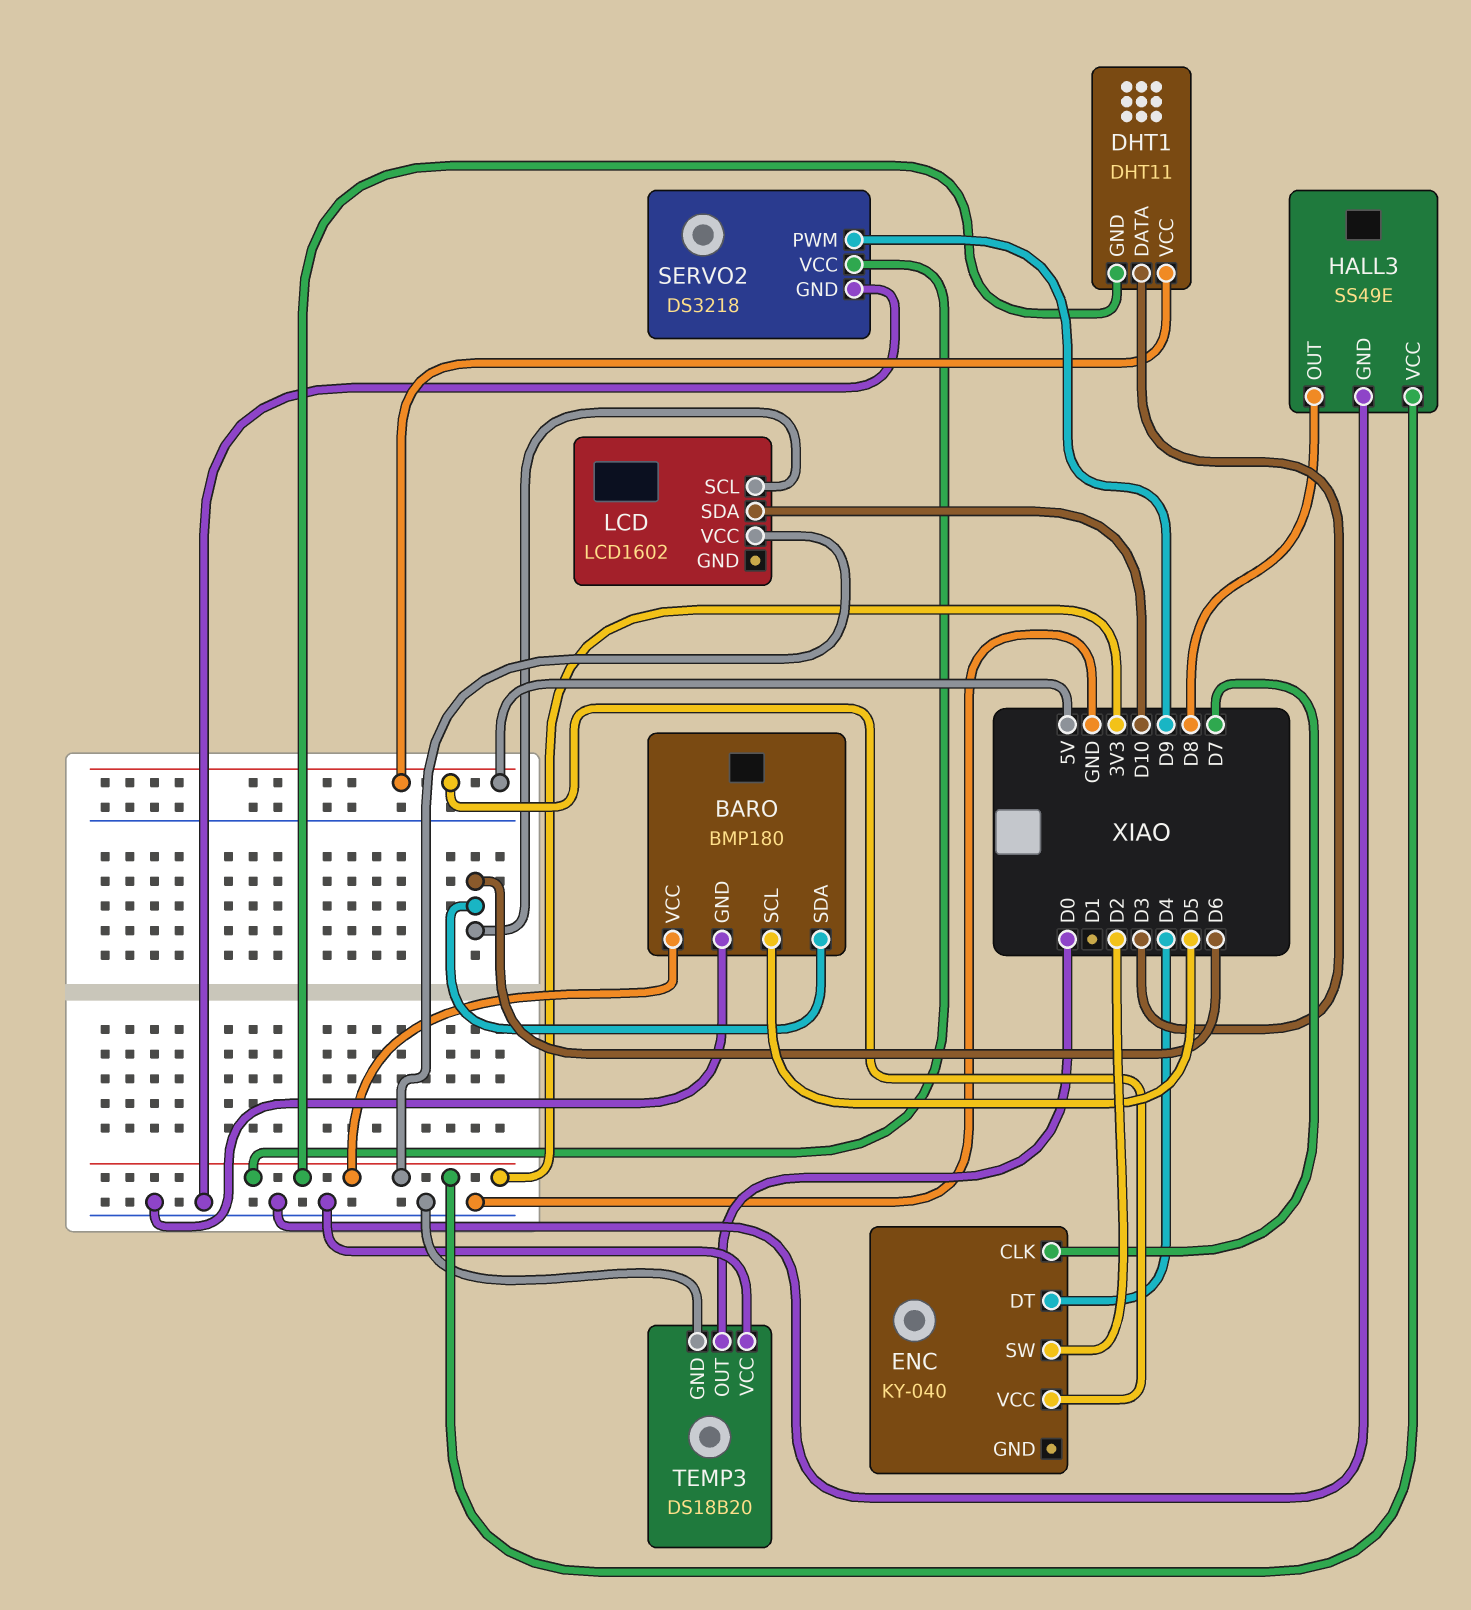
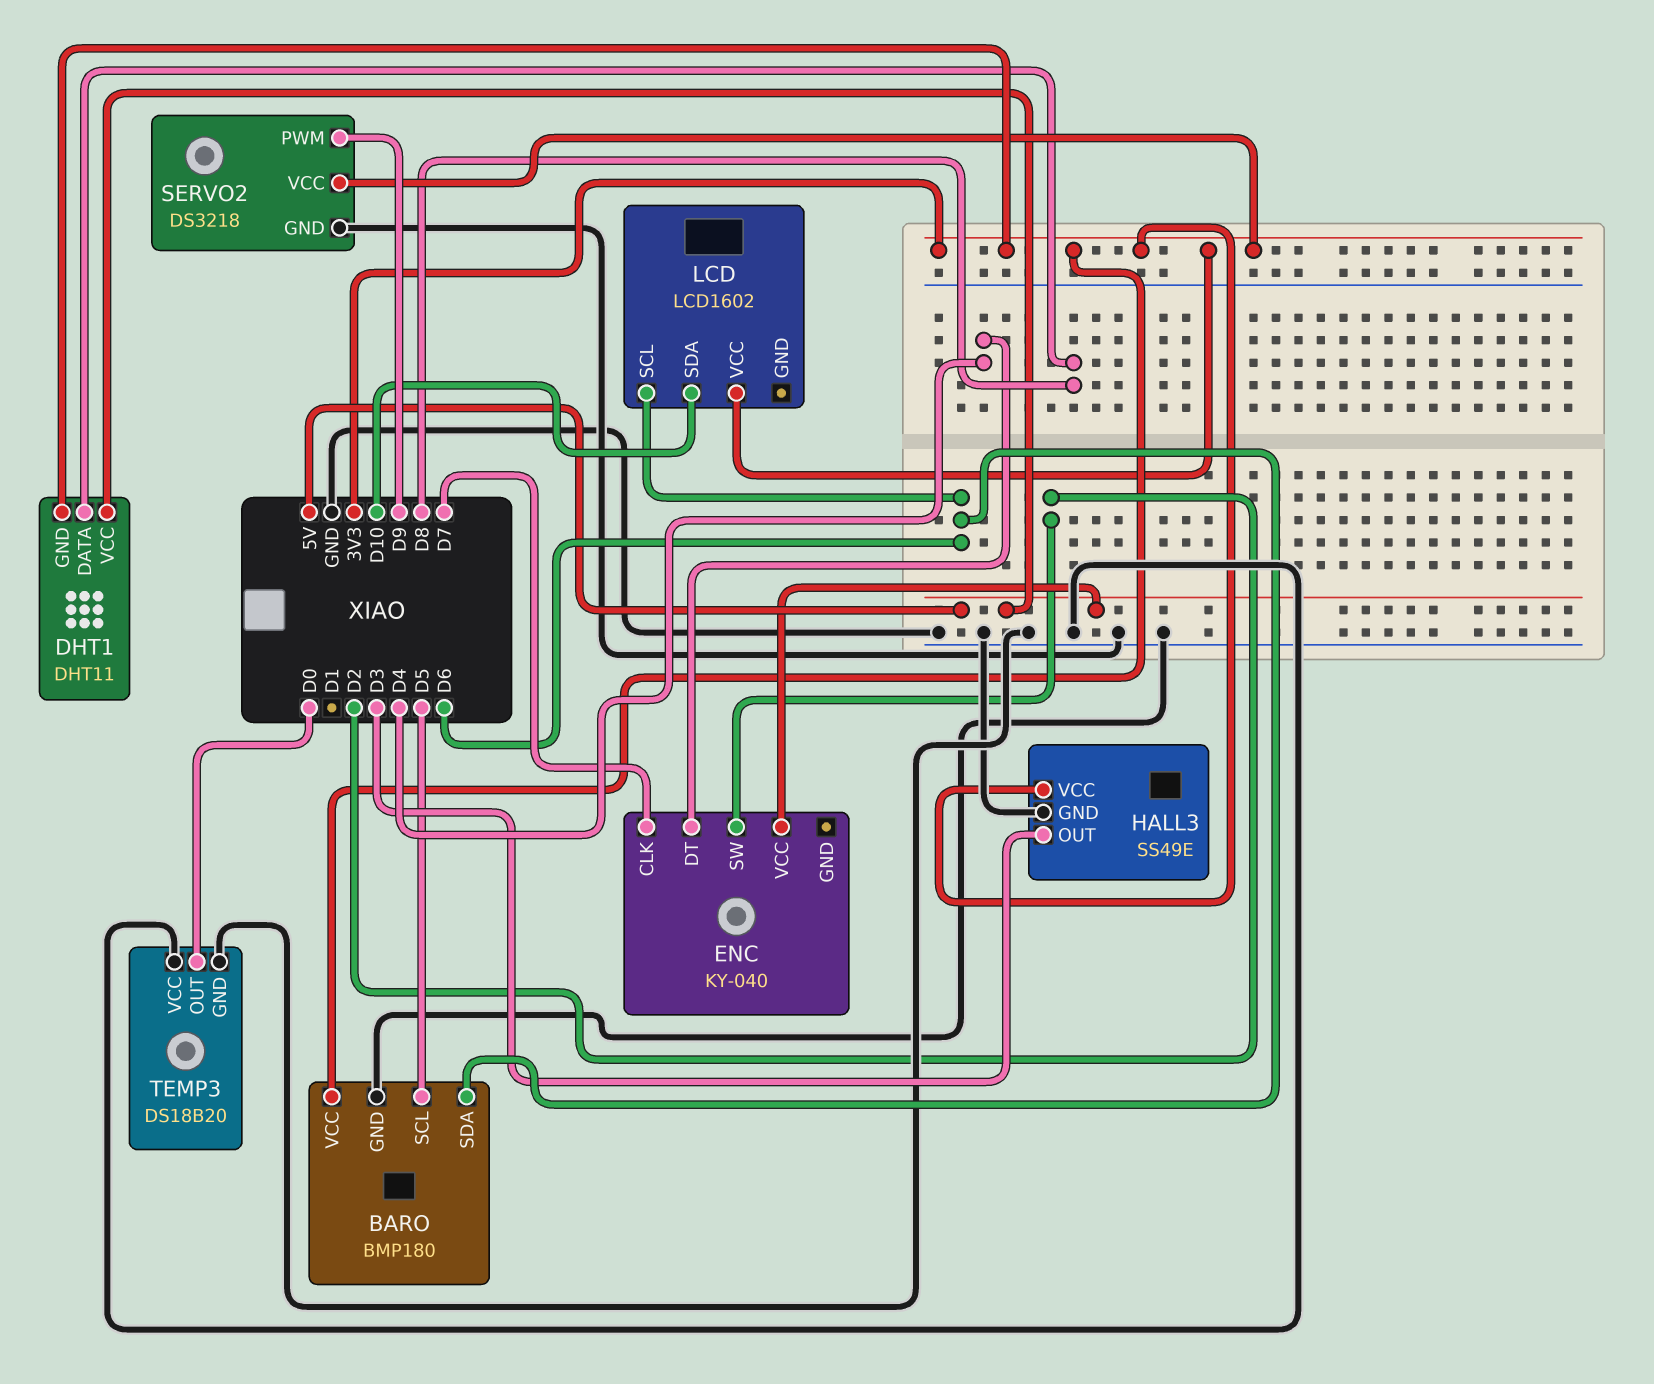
DHT1 pin DATA: D3 -> D8
HALL3 pin OUT: D8 -> D3

